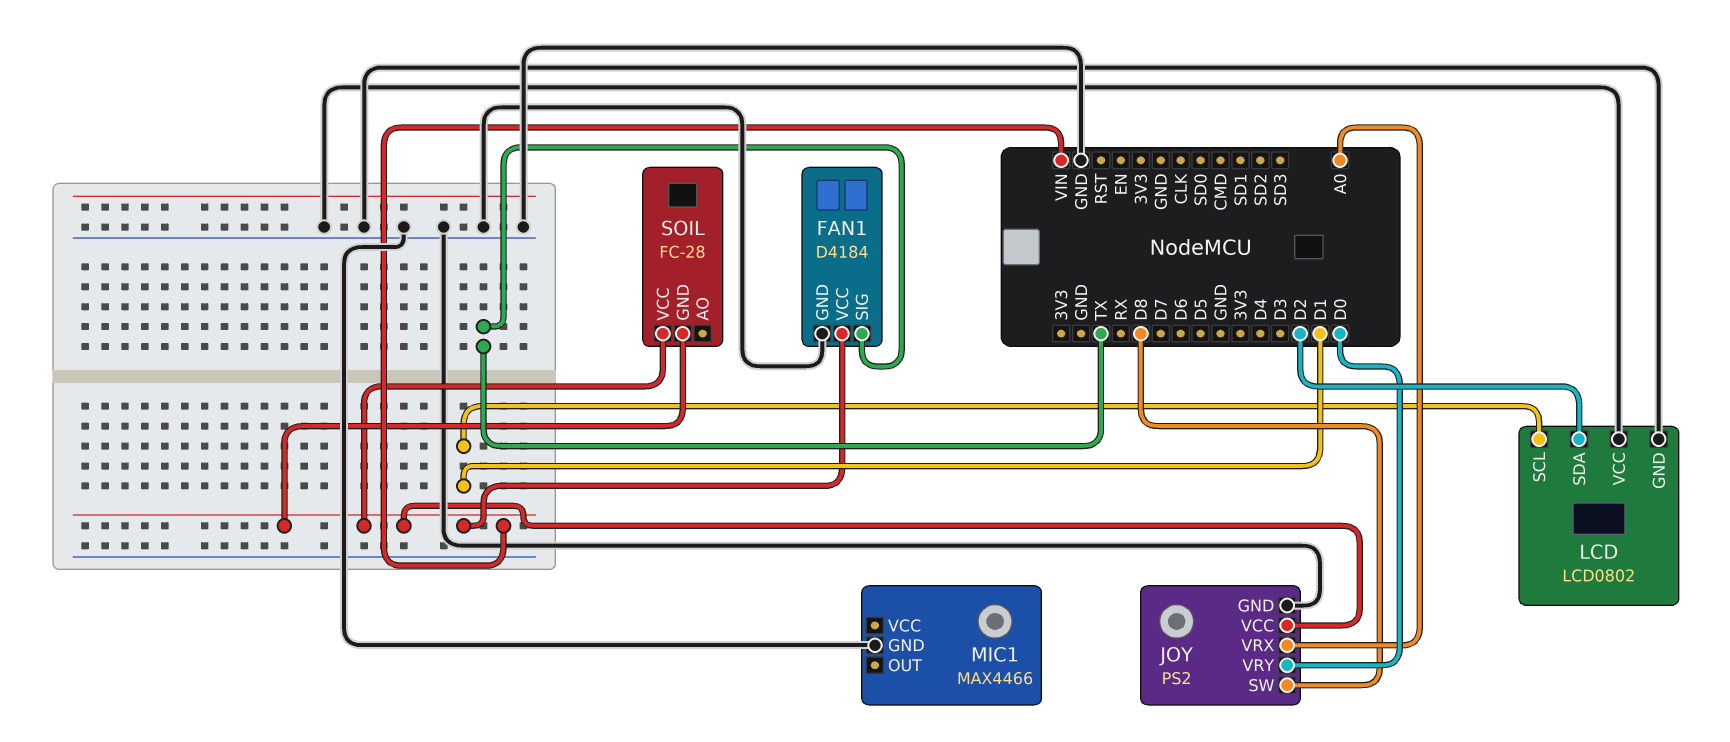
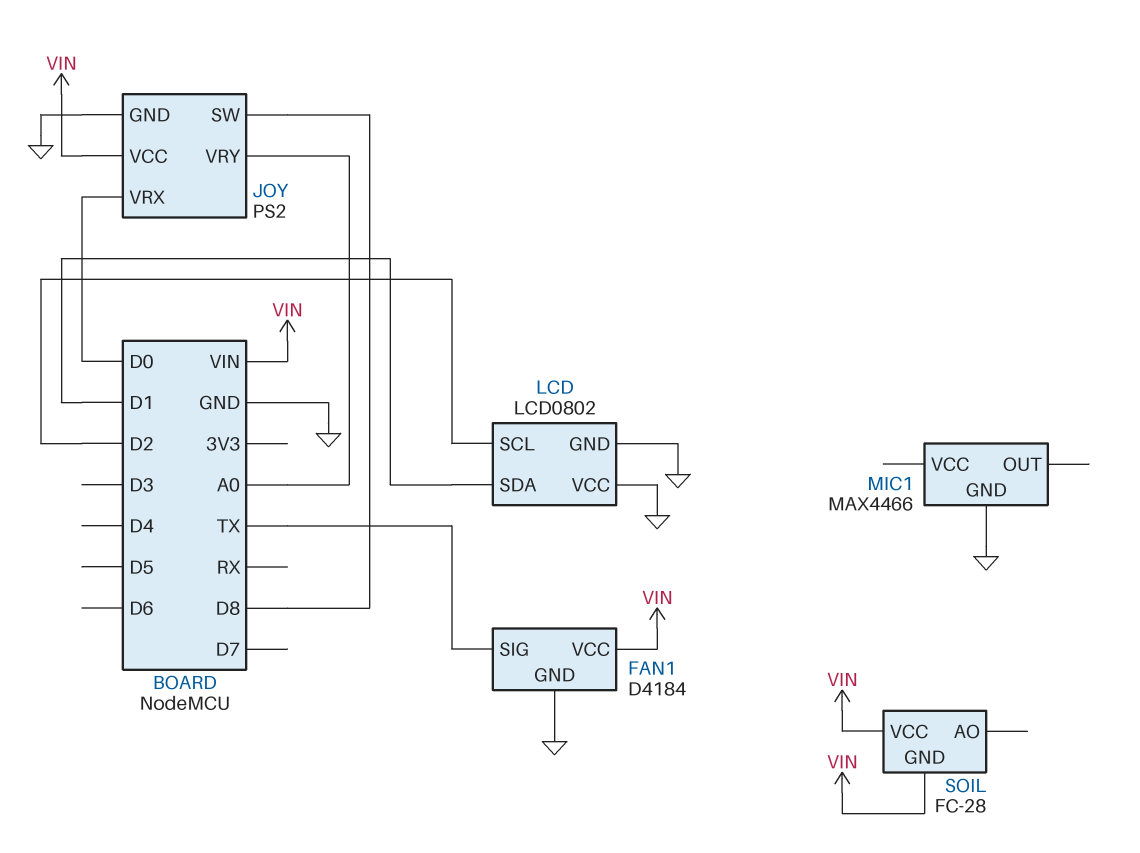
JOY pin VRX: A0 -> D0
JOY pin VRY: D0 -> A0
LCD pin SCL: D1 -> D2
LCD pin SDA: D2 -> D1

